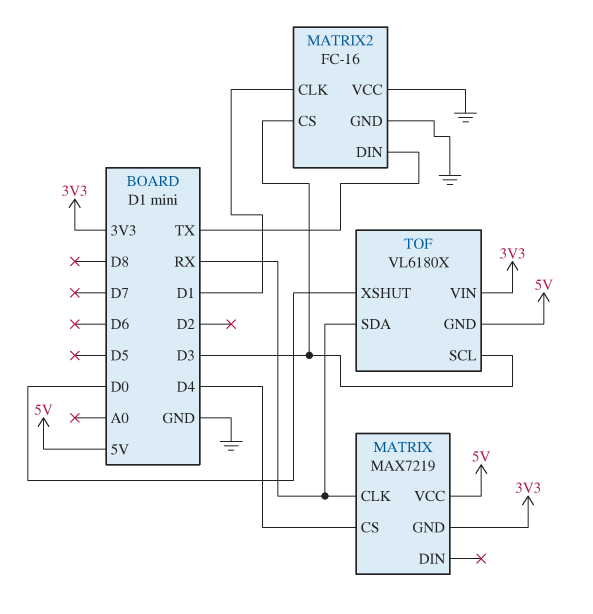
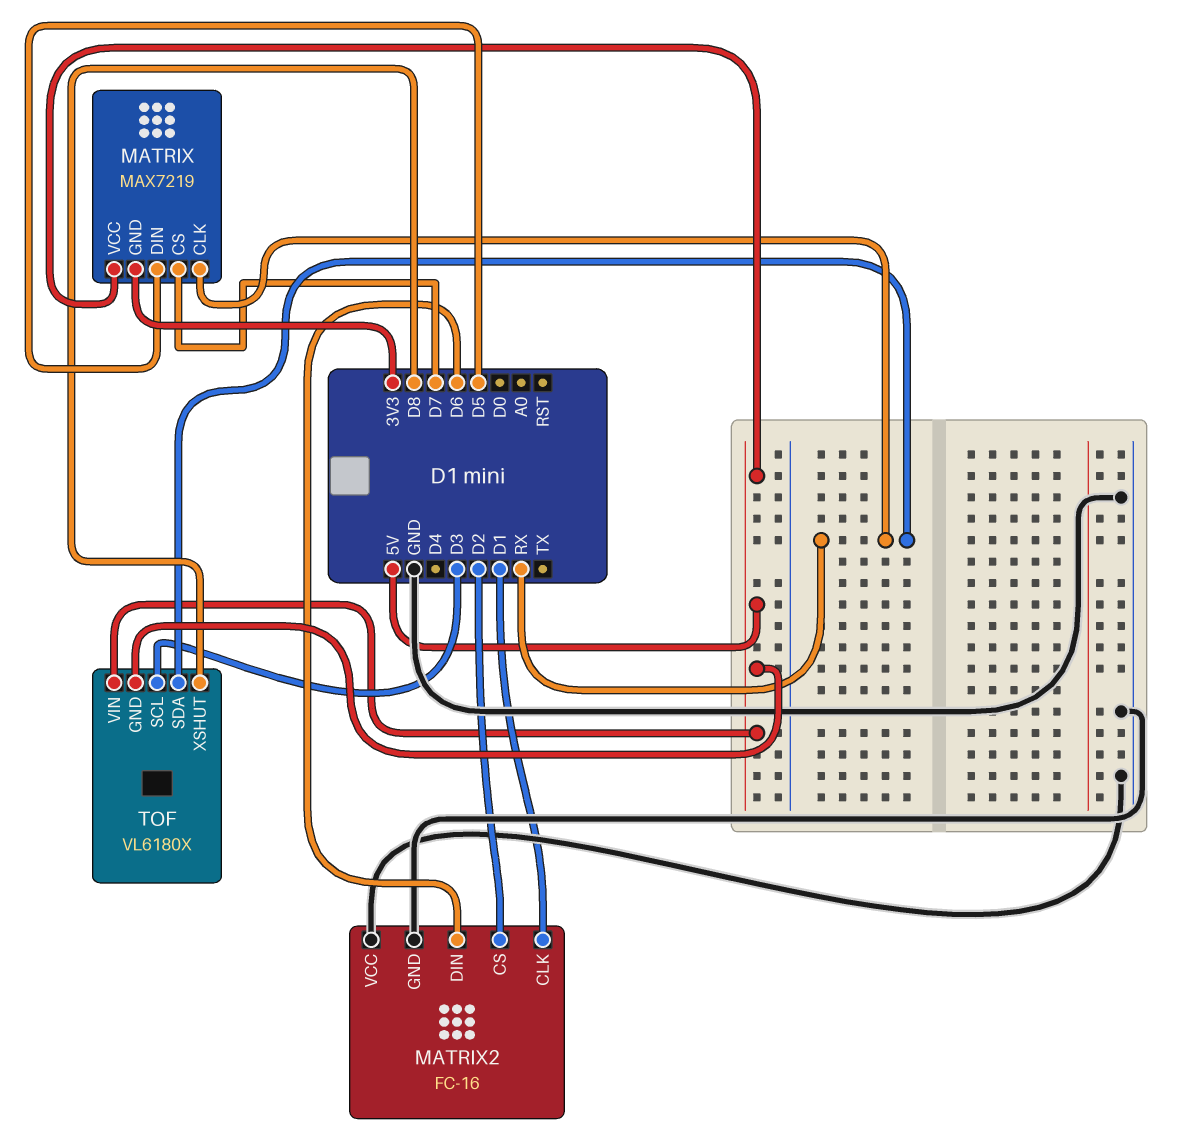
MATRIX pin CS: D4 -> D7
MATRIX pin DIN: none -> D5
MATRIX2 pin CS: D3 -> D2
MATRIX2 pin DIN: TX -> D6
TOF pin VIN: 3V3 -> 5V
TOF pin XSHUT: D0 -> D8

